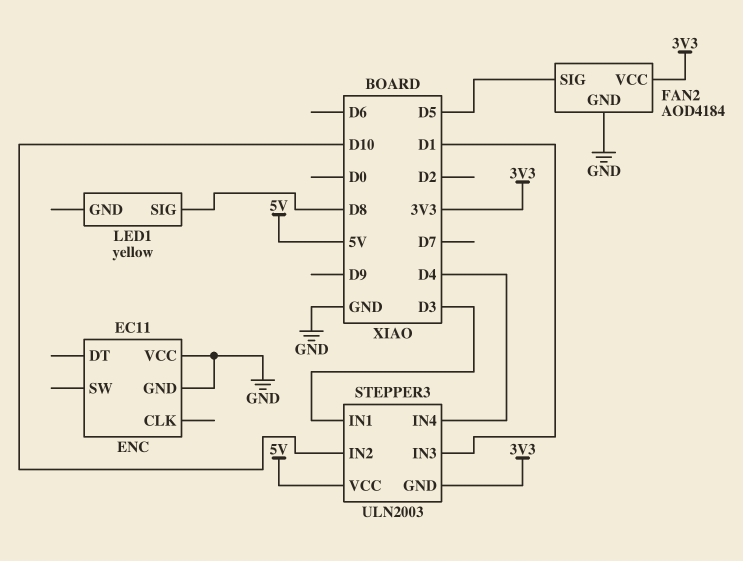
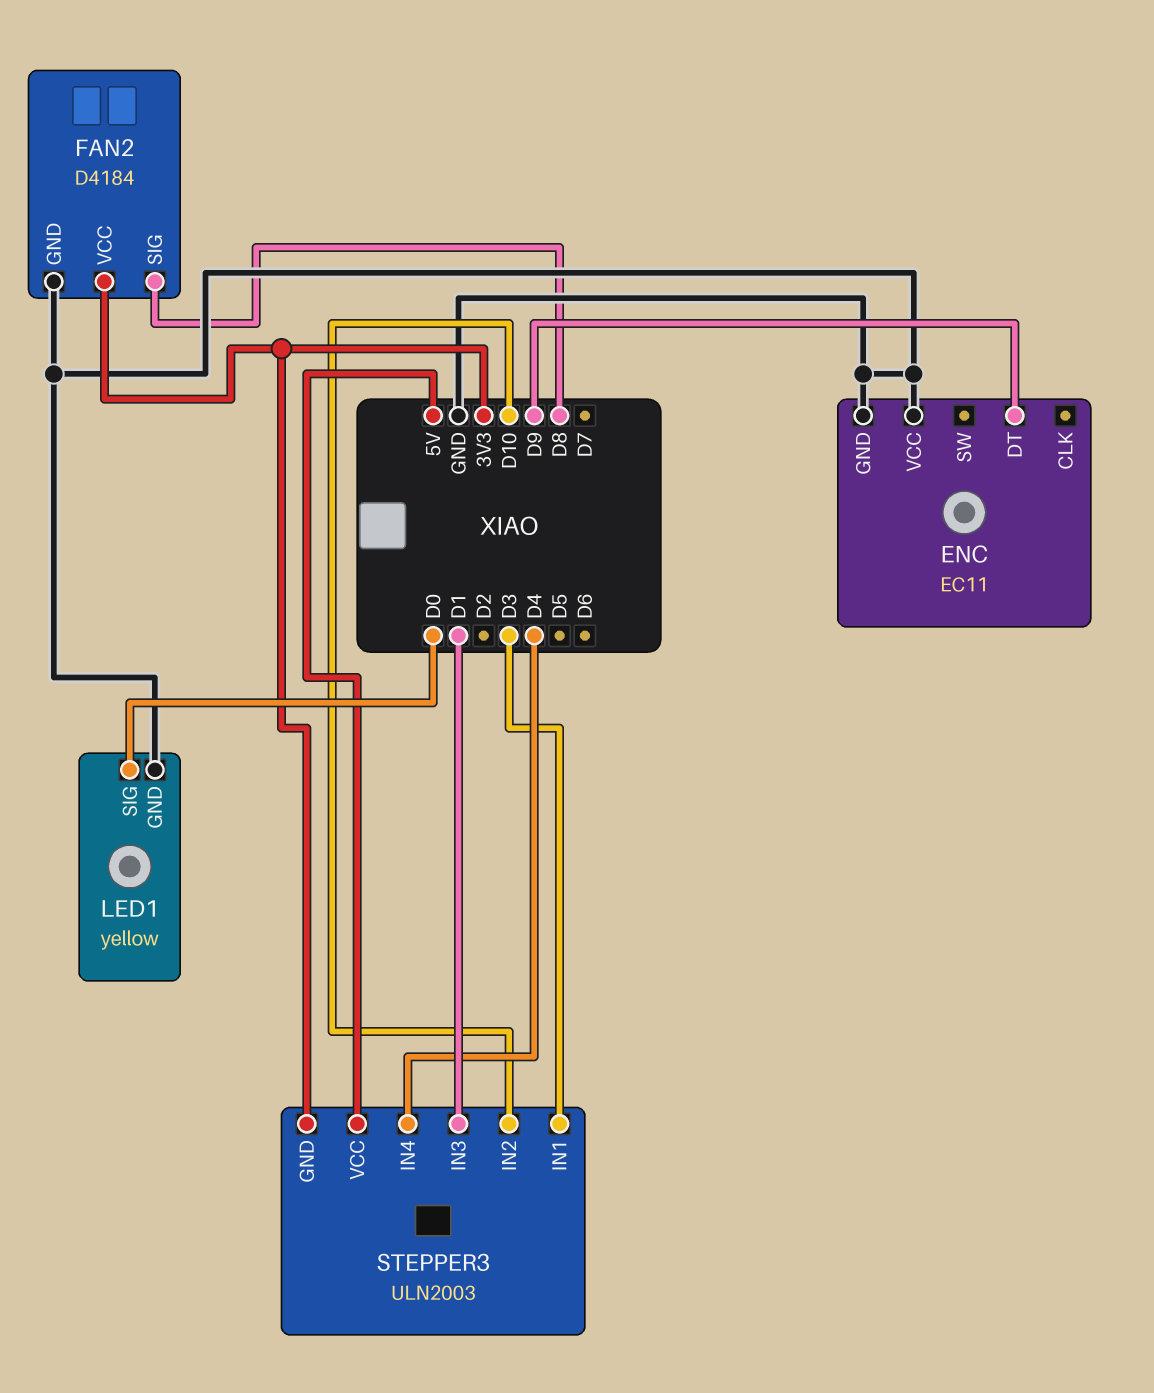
ENC pin DT: none -> D9
FAN2: AOD4184 -> D4184
FAN2 pin SIG: D5 -> D8
LED1 pin GND: none -> GND
LED1 pin SIG: D8 -> D0

